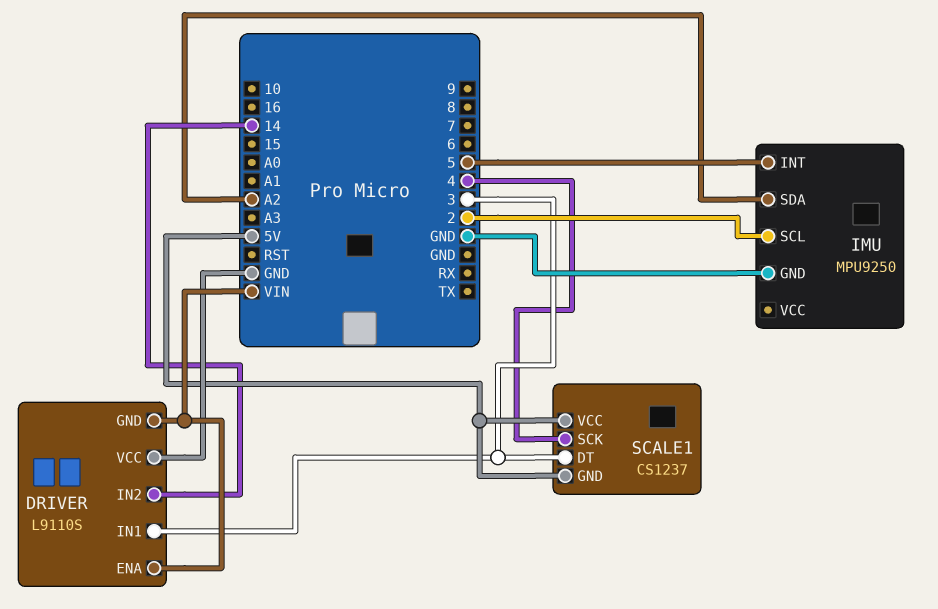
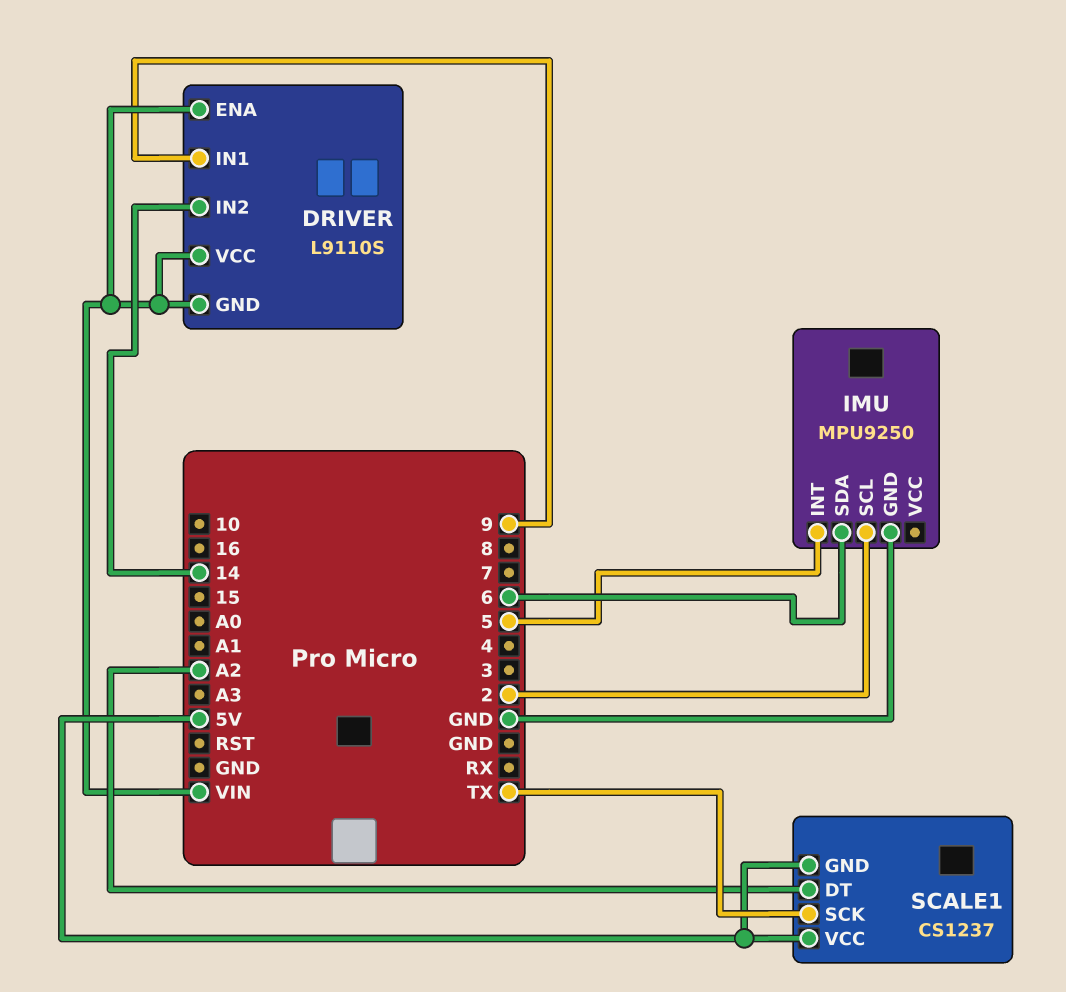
DRIVER pin IN1: 3 -> 9
DRIVER pin VCC: GND -> VIN
IMU pin SDA: A2 -> 6
SCALE1 pin DT: 3 -> A2
SCALE1 pin SCK: 4 -> TX

